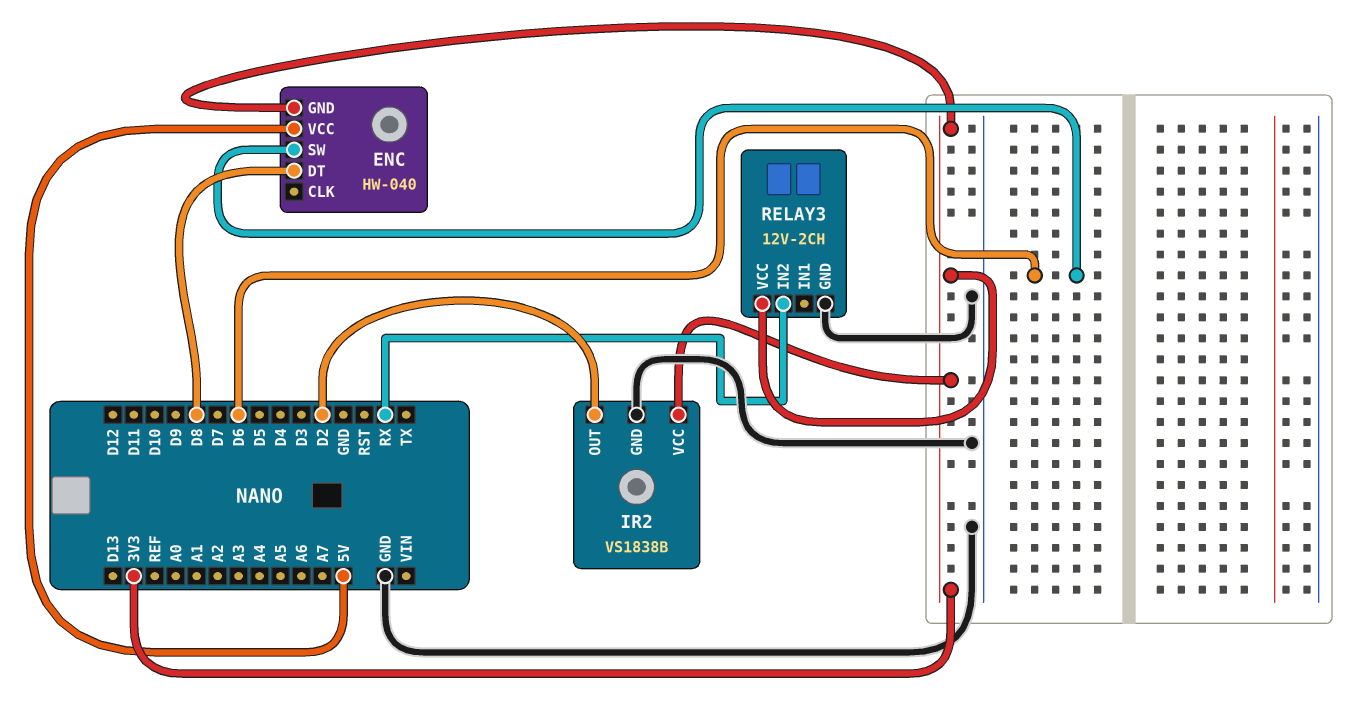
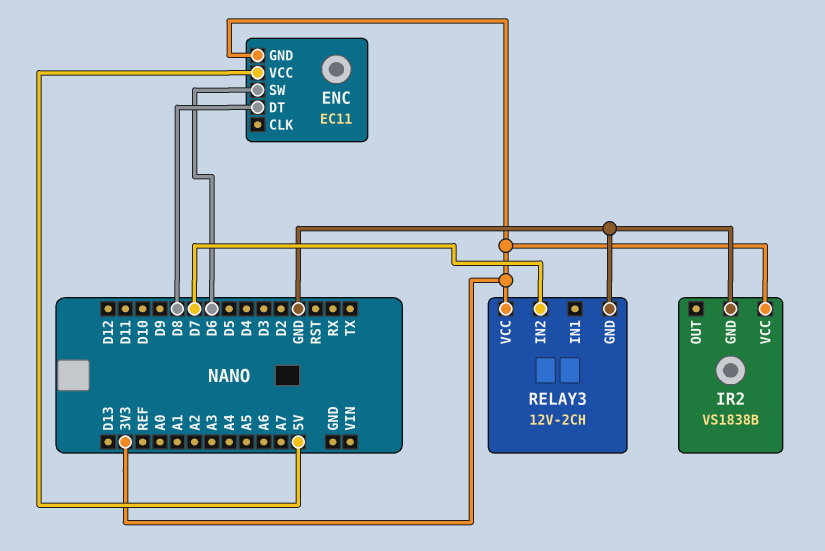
ENC: HW-040 -> EC11
IR2 pin OUT: D2 -> none
RELAY3 pin IN2: RX -> D7

